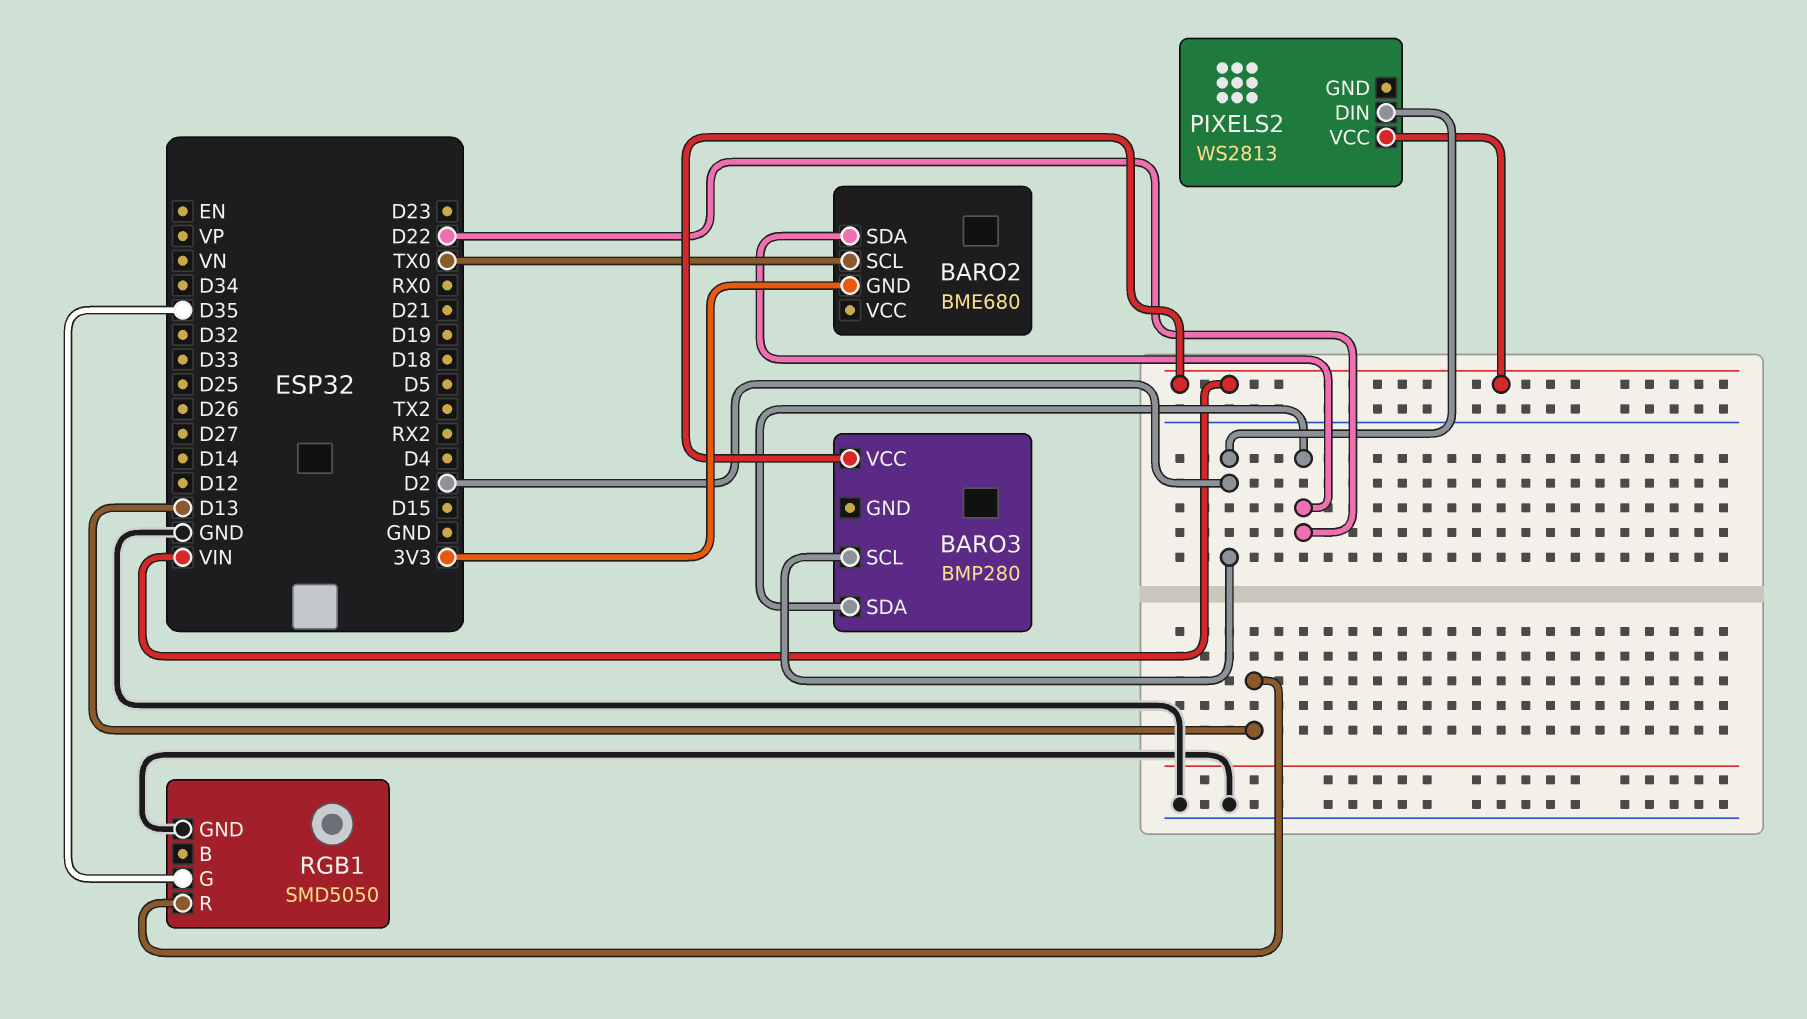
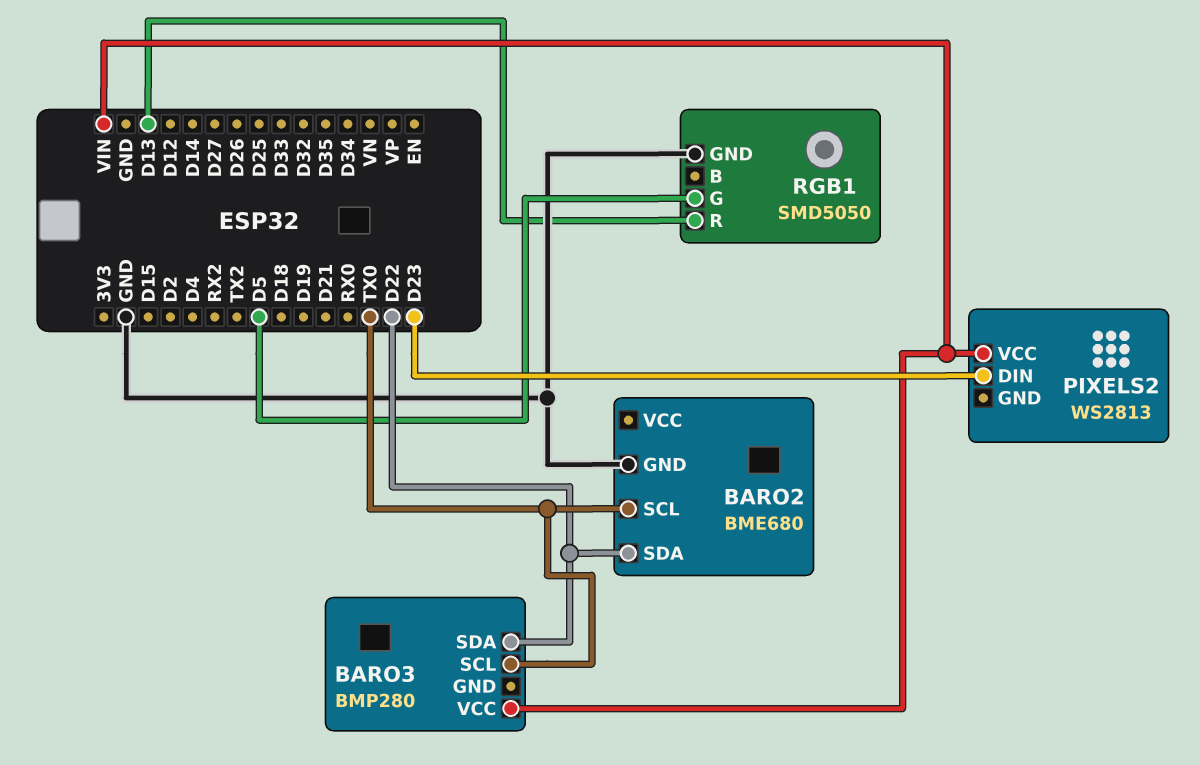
BARO2 pin GND: 3V3 -> GND
BARO3 pin SCL: D2 -> TX0
PIXELS2 pin DIN: D2 -> D23
RGB1 pin G: D35 -> D5

